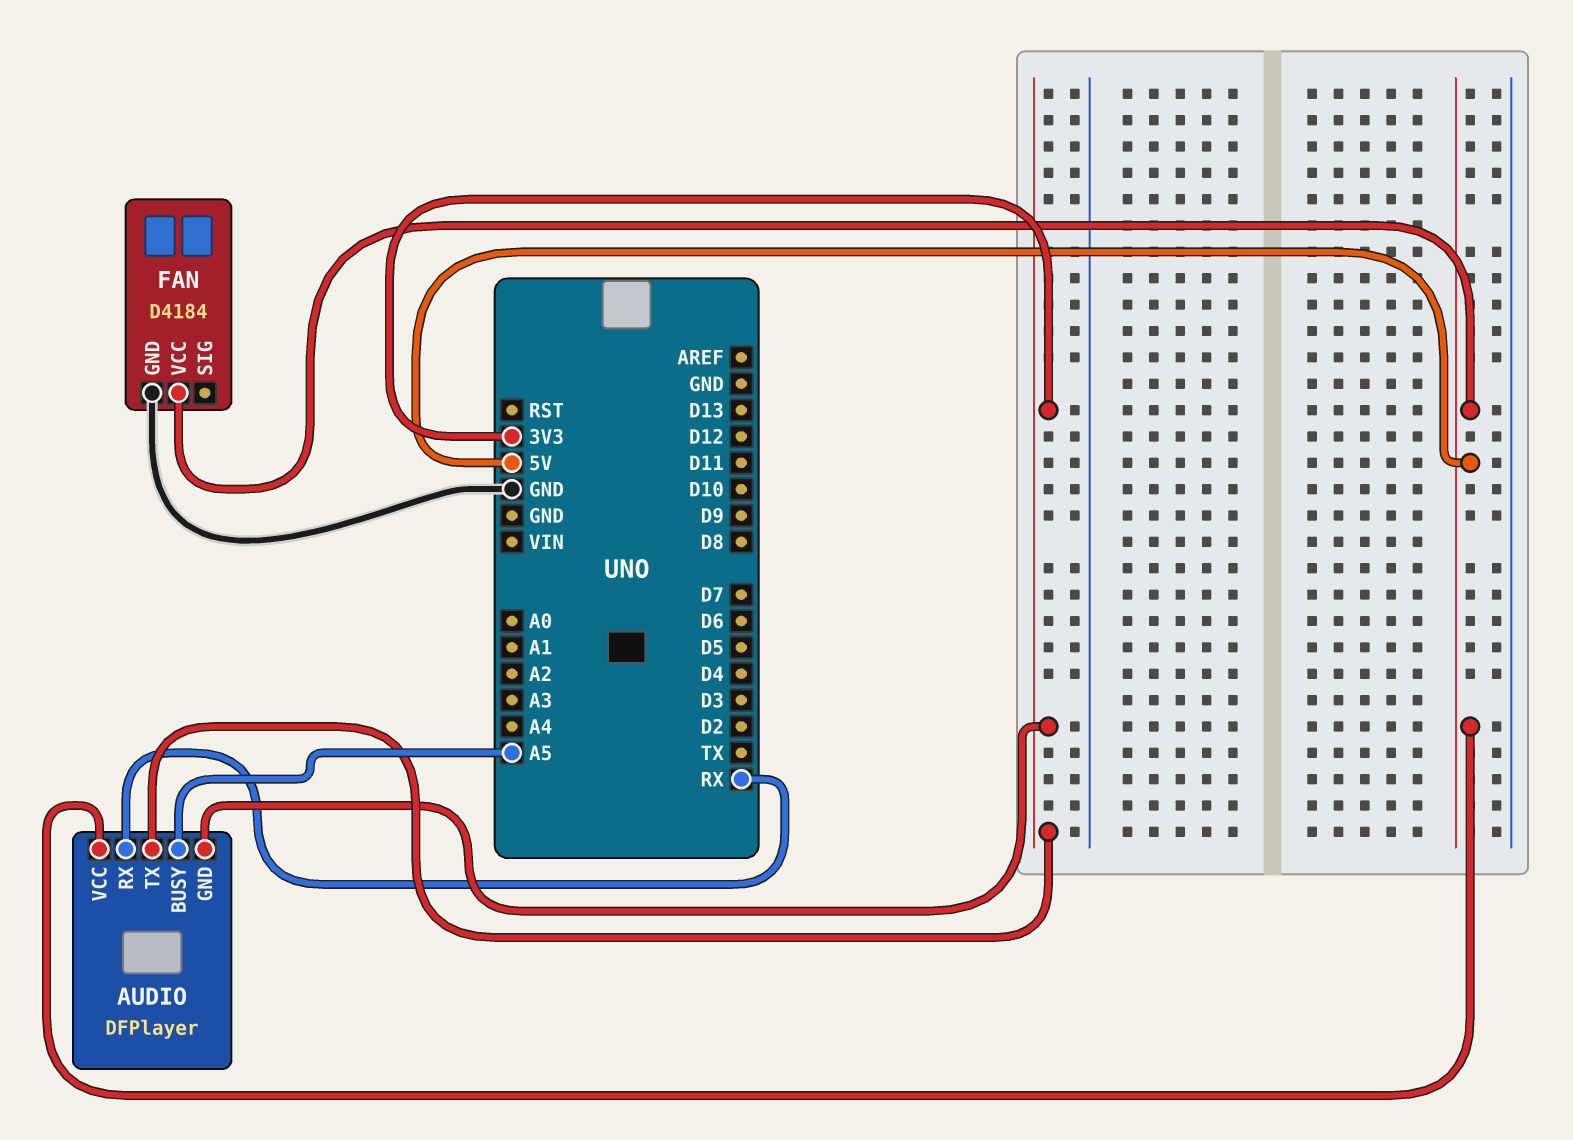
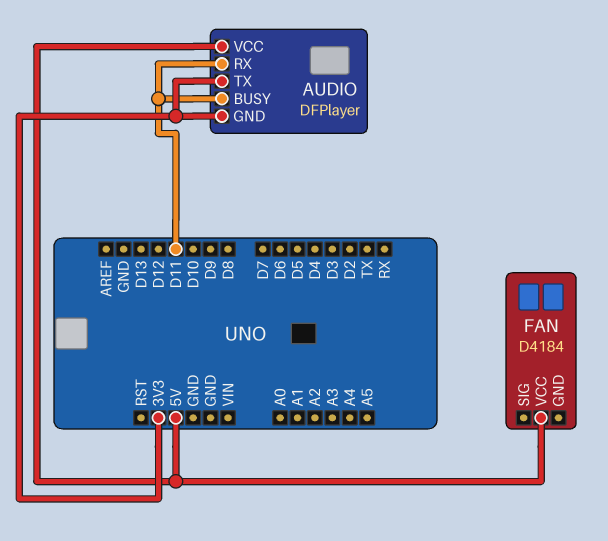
AUDIO pin BUSY: A5 -> D11
AUDIO pin RX: RX -> D11
FAN pin GND: GND -> none

